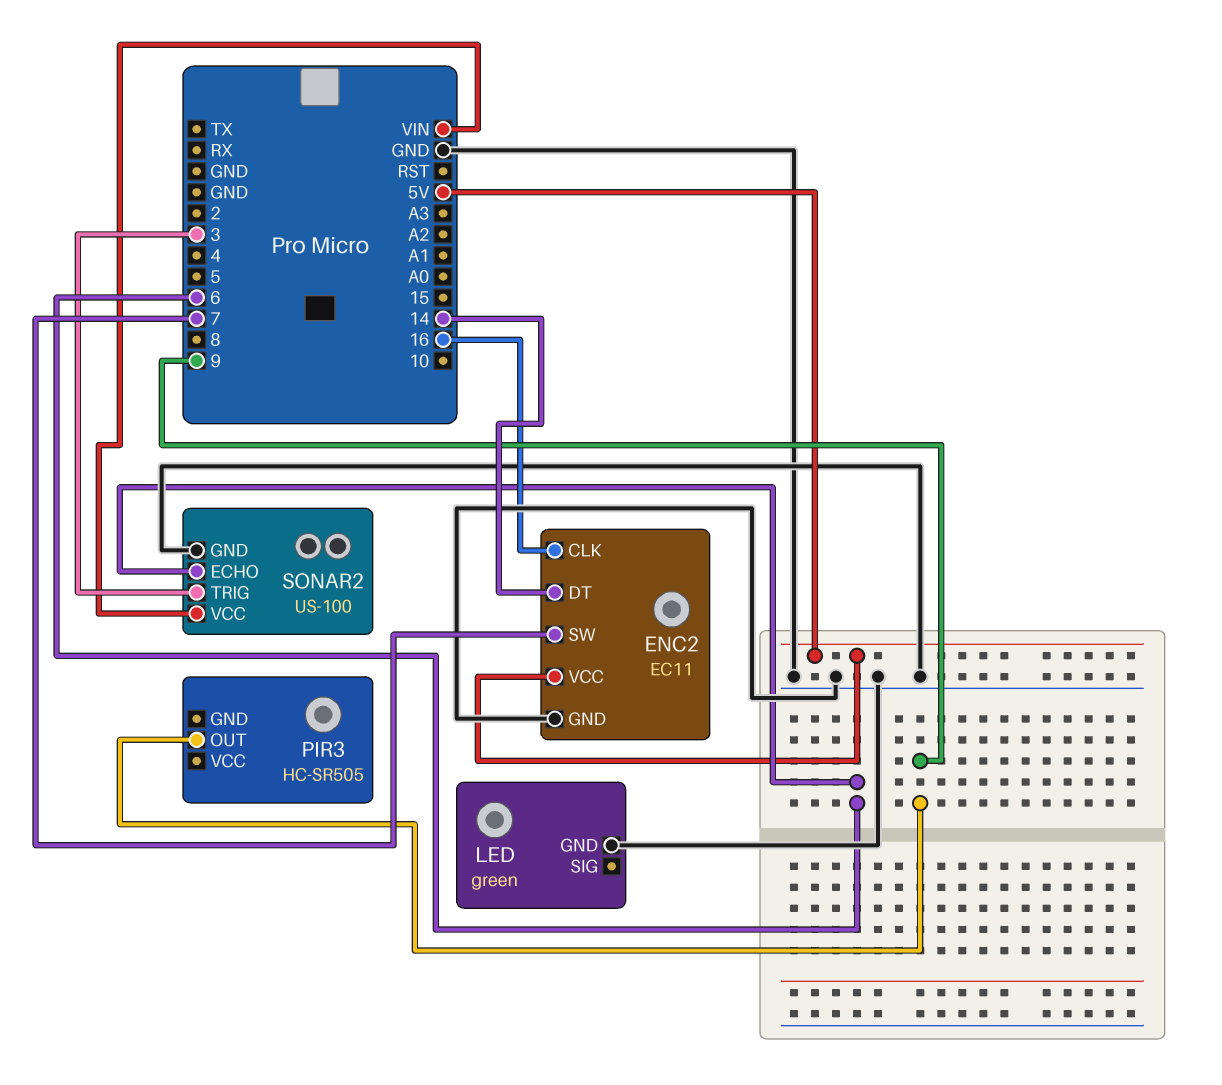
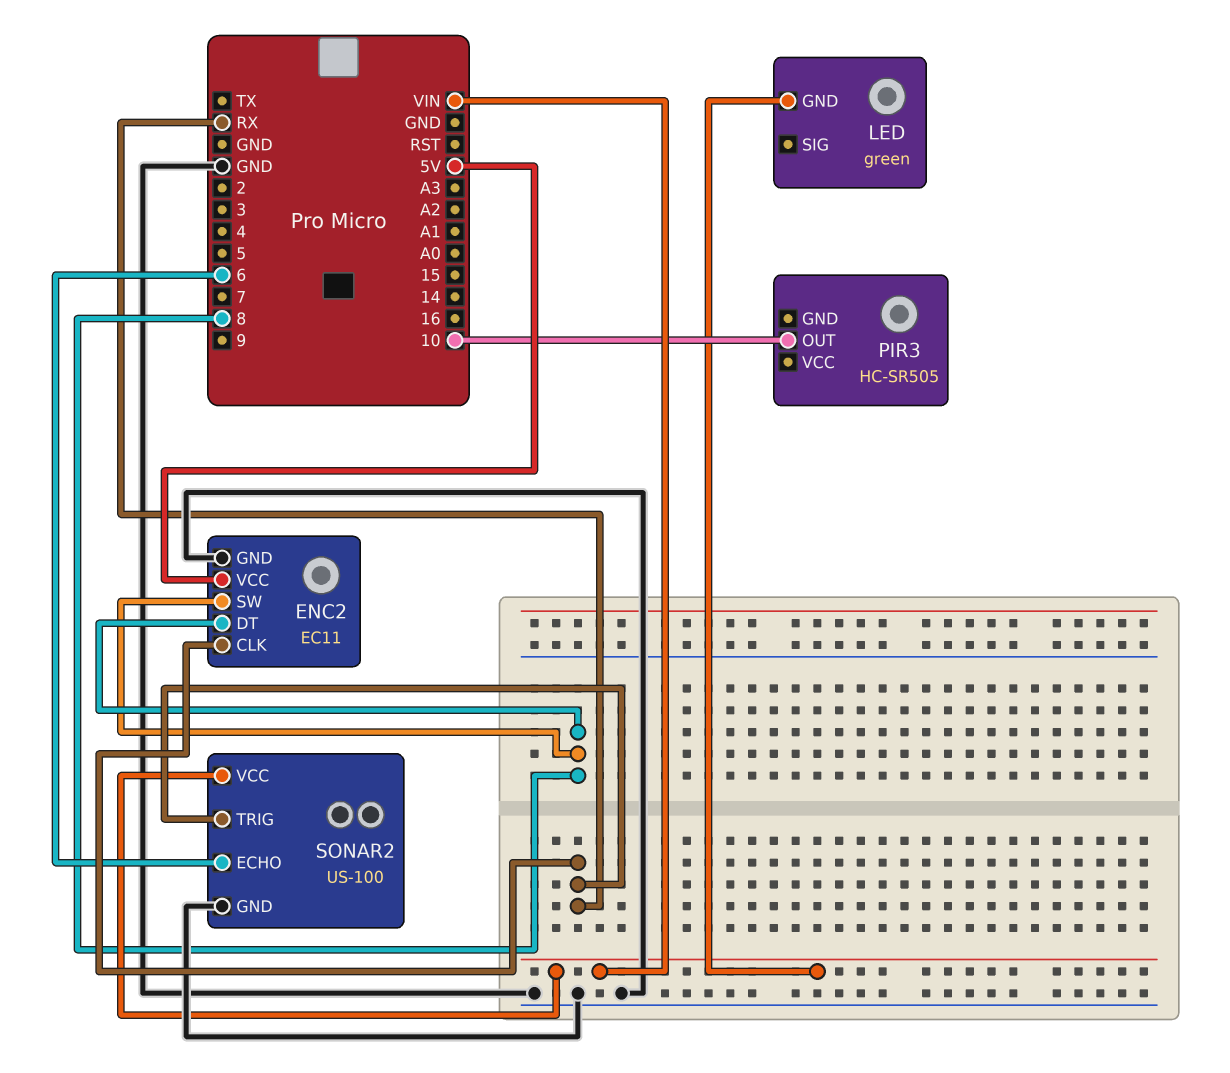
ENC2 pin CLK: 16 -> RX
ENC2 pin DT: 14 -> 8
ENC2 pin SW: 7 -> 8
LED pin GND: GND -> VIN
PIR3 pin OUT: 9 -> 10
SONAR2 pin TRIG: 3 -> RX

